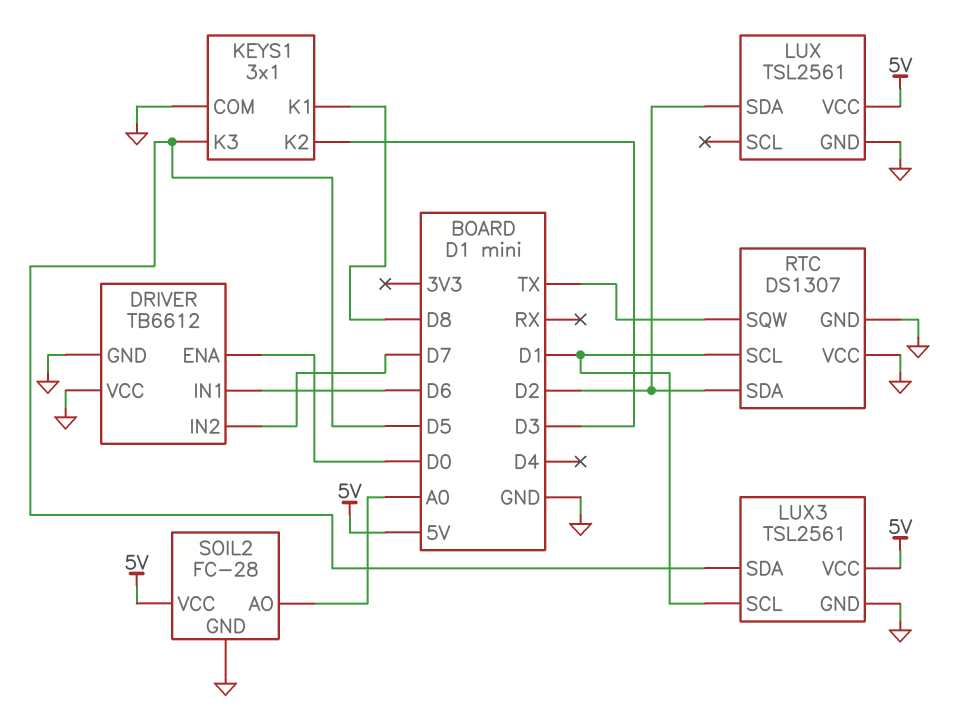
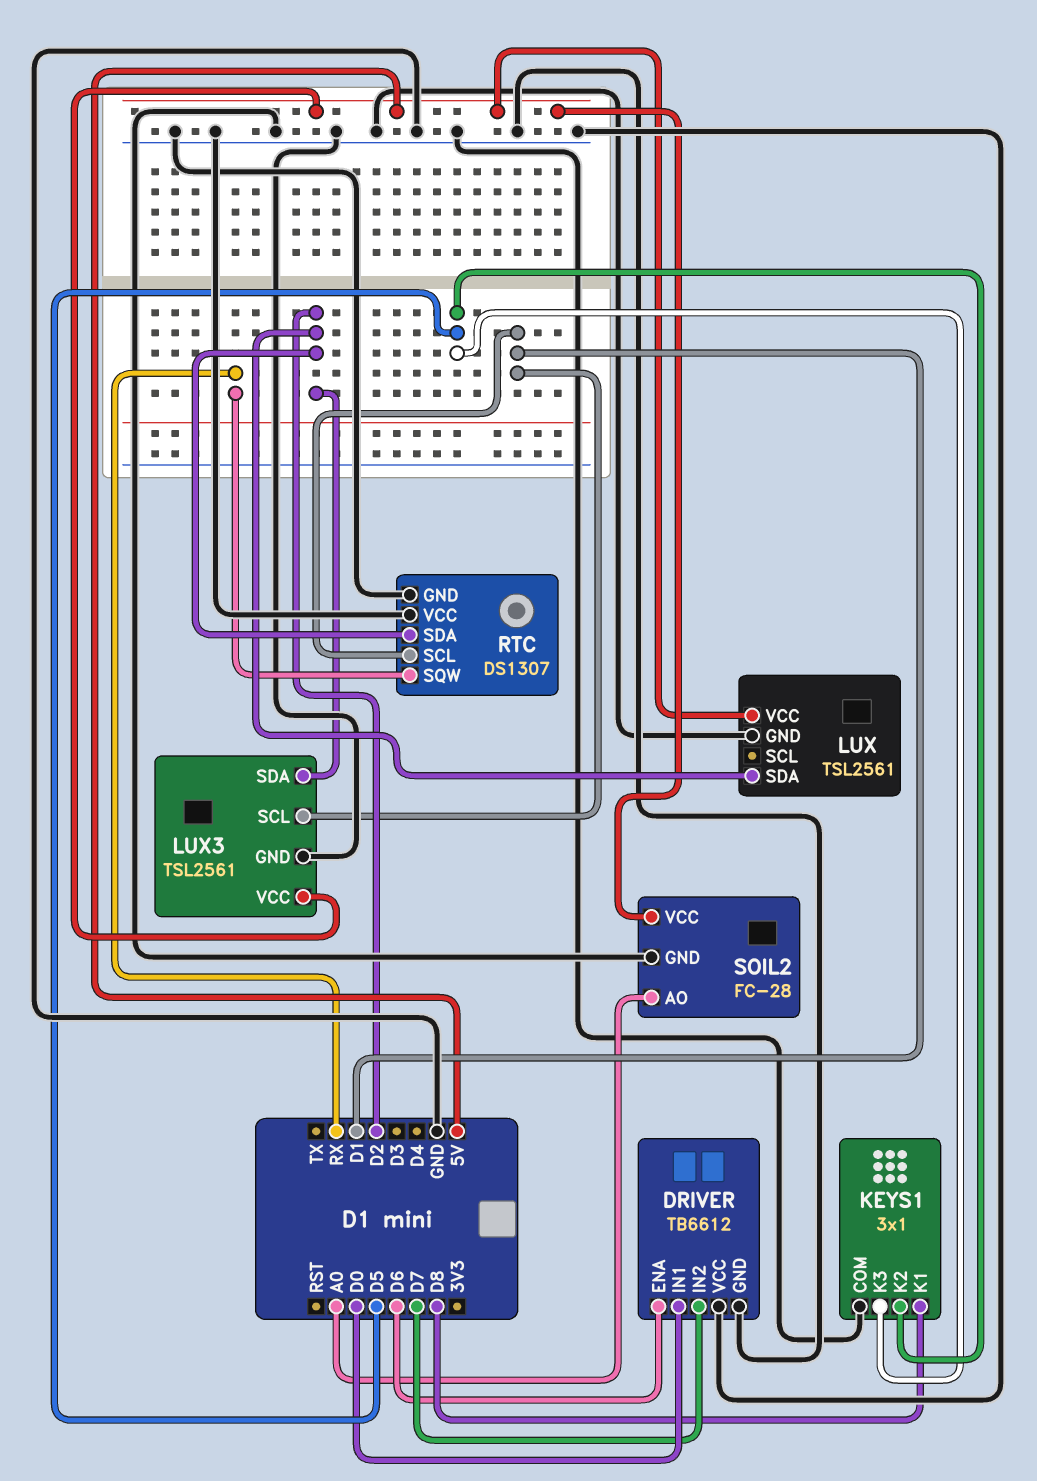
DRIVER pin ENA: D0 -> D6
DRIVER pin IN1: D6 -> D0
KEYS1 pin K2: D3 -> D5
LUX3 pin SDA: D5 -> D2
RTC pin SQW: TX -> RX

